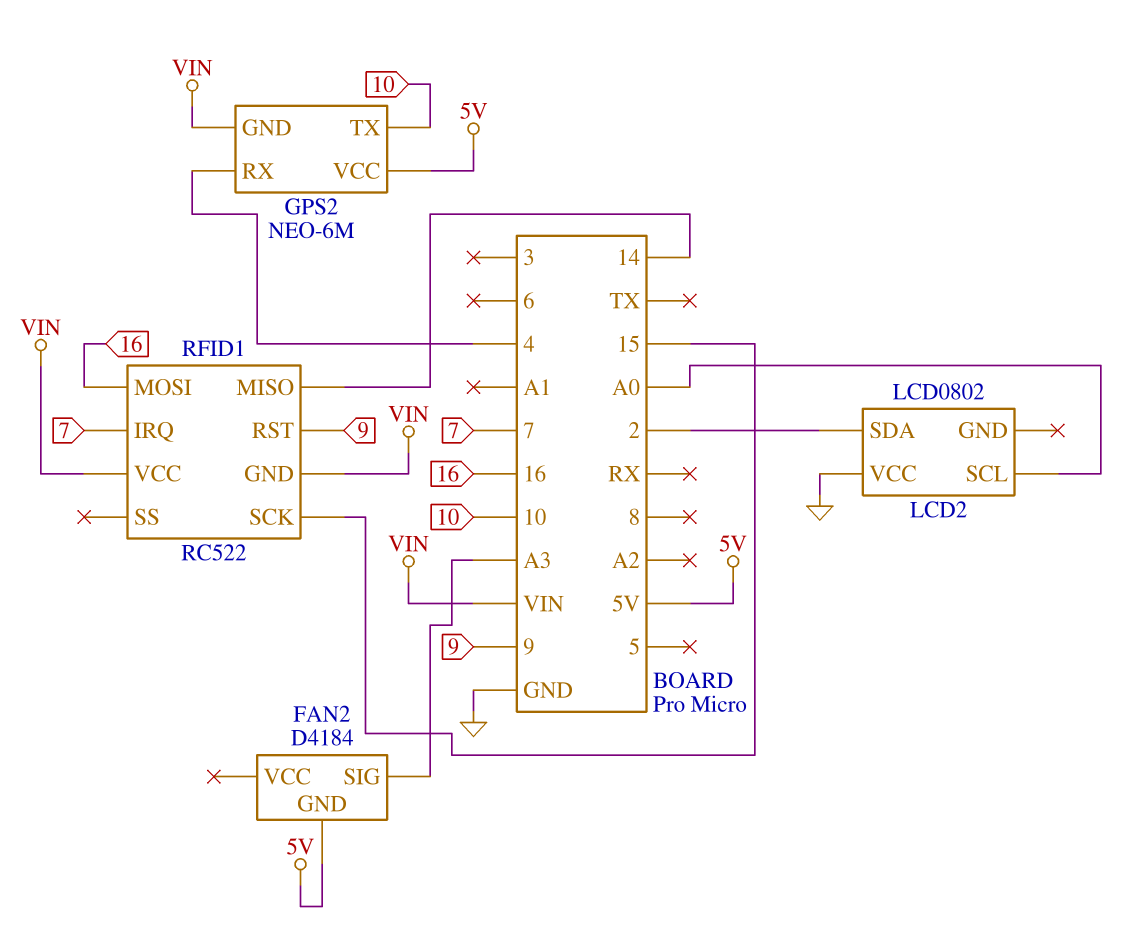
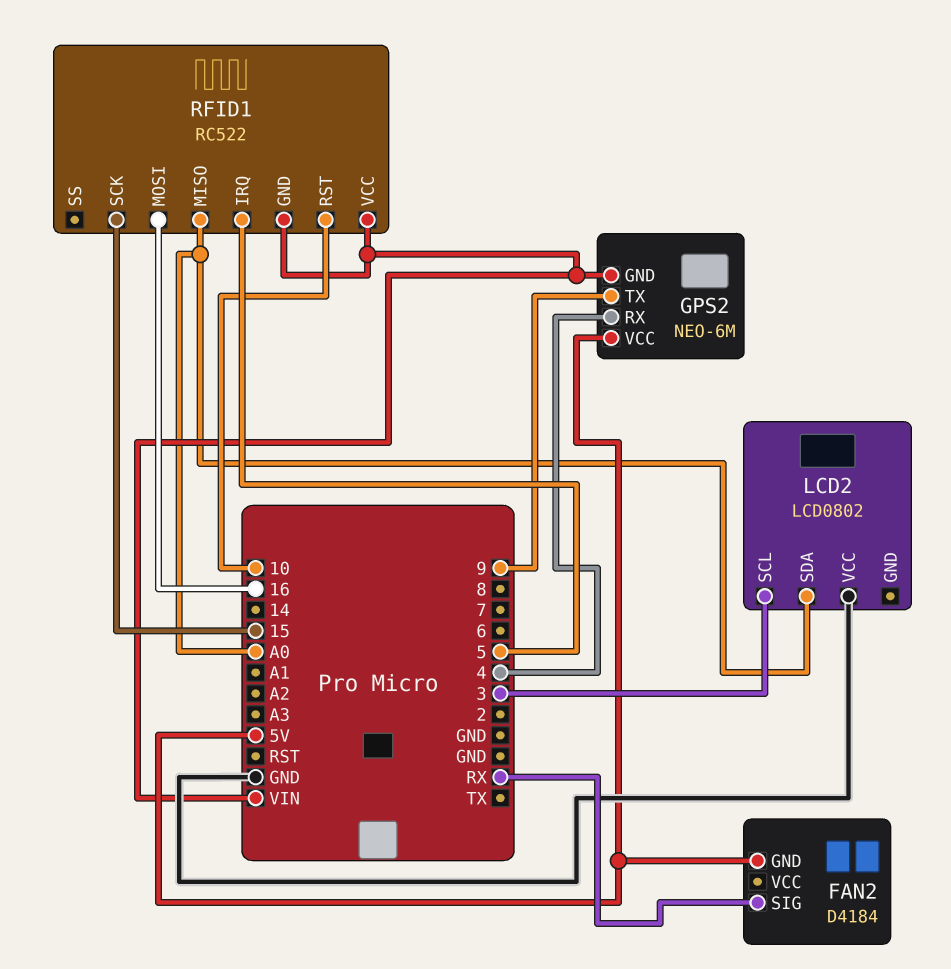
FAN2 pin SIG: A3 -> RX
GPS2 pin TX: 10 -> 9
LCD2 pin SCL: A0 -> 3
LCD2 pin SDA: 2 -> A0
RFID1 pin IRQ: 7 -> 5
RFID1 pin MISO: 14 -> A0
RFID1 pin RST: 9 -> 10

